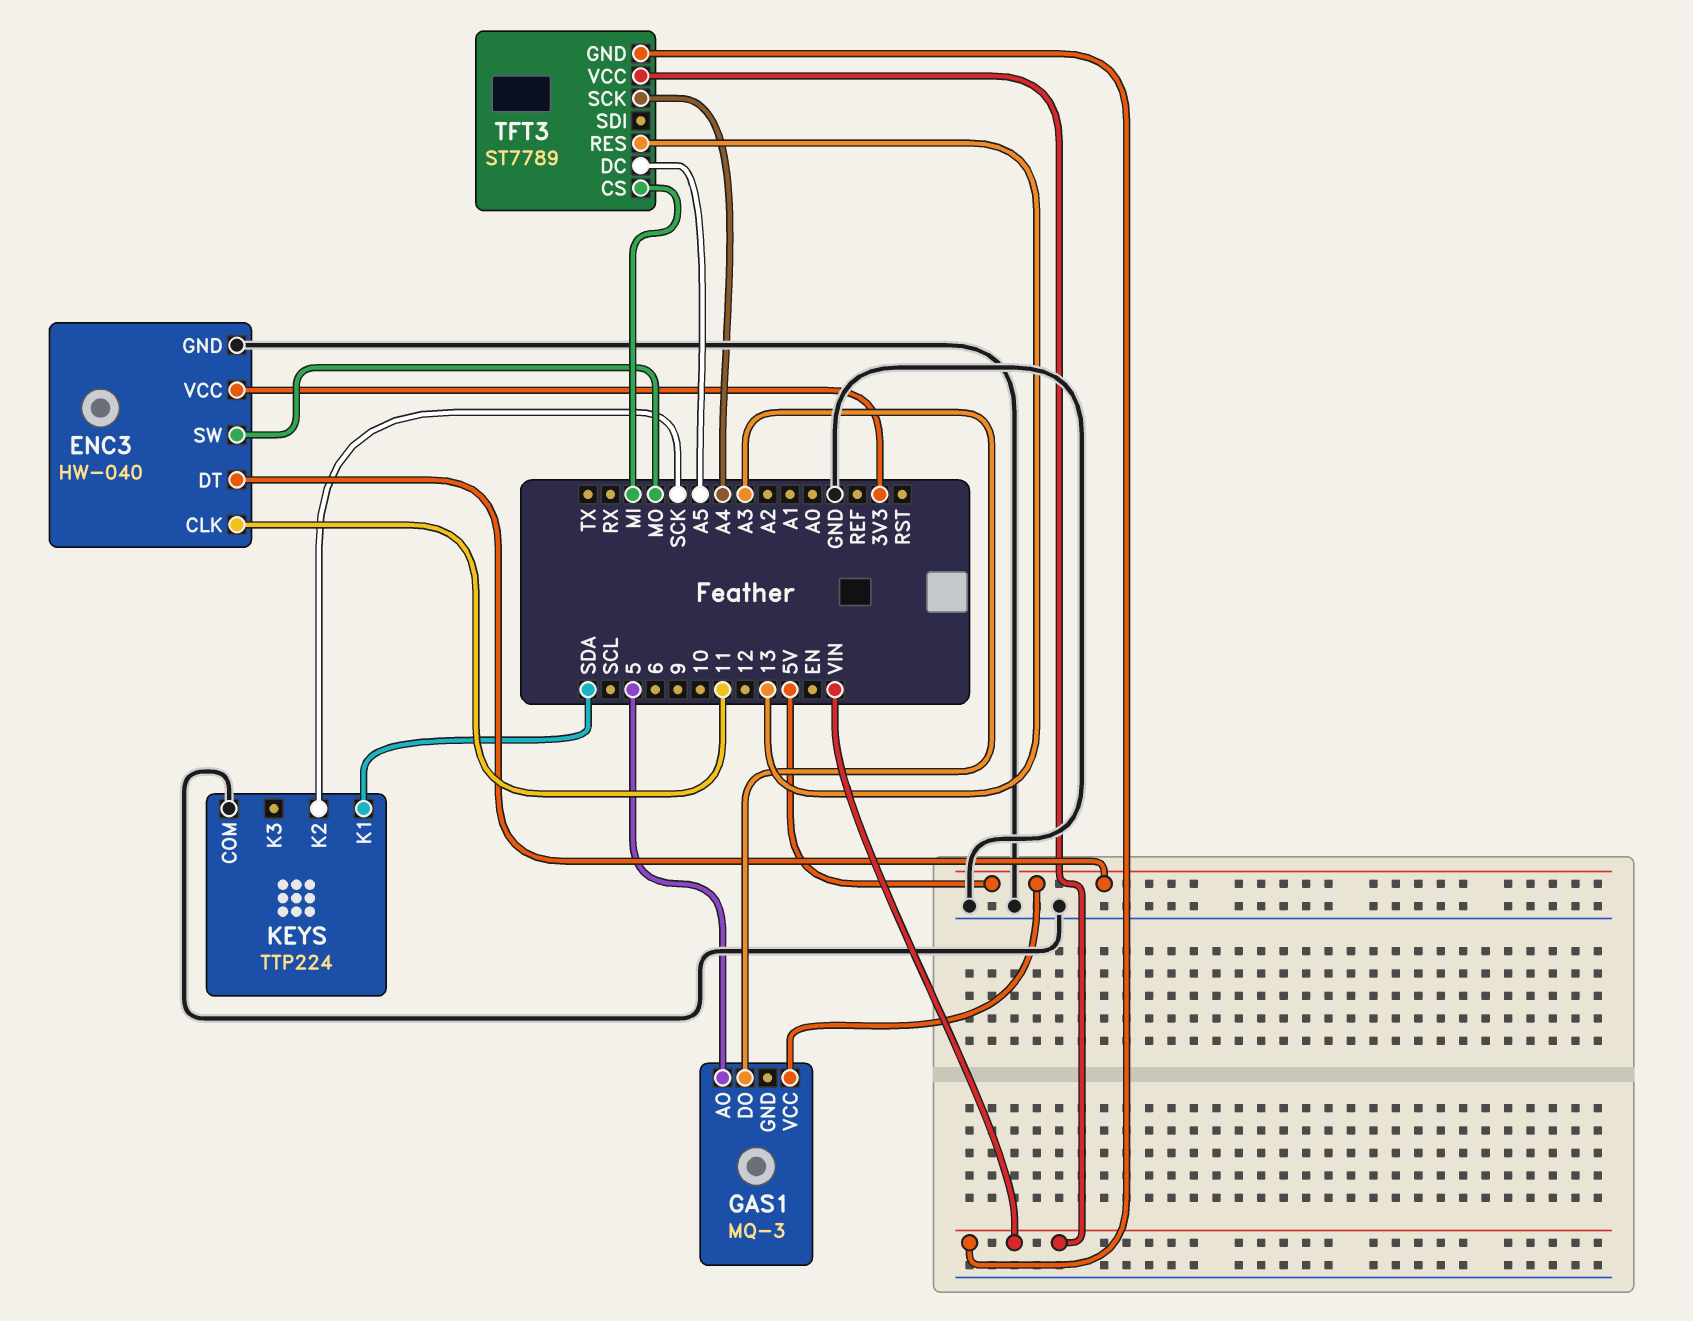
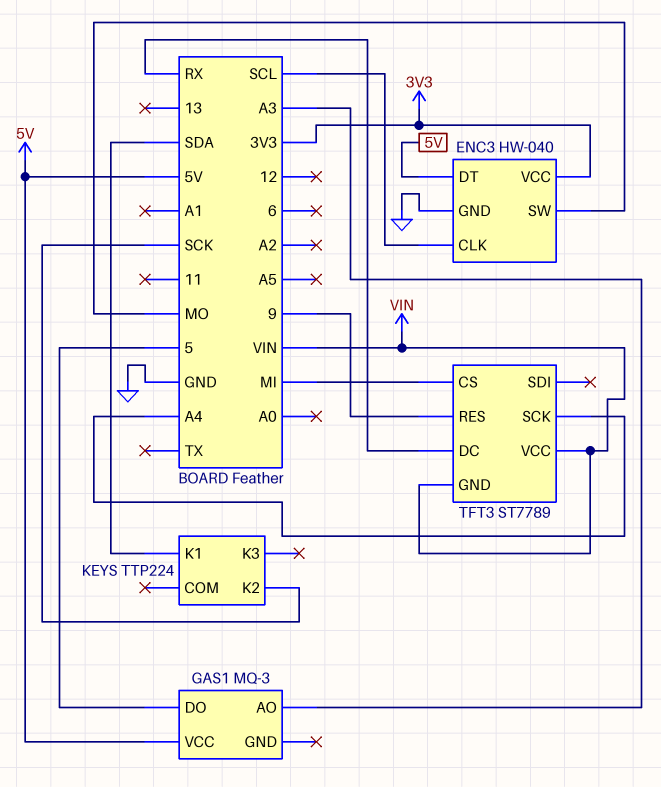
ENC3 pin CLK: 11 -> SCL
GAS1 pin AO: 5 -> A3
GAS1 pin DO: A3 -> 5
KEYS pin COM: GND -> none
TFT3 pin DC: A5 -> RX
TFT3 pin RES: 13 -> 9

